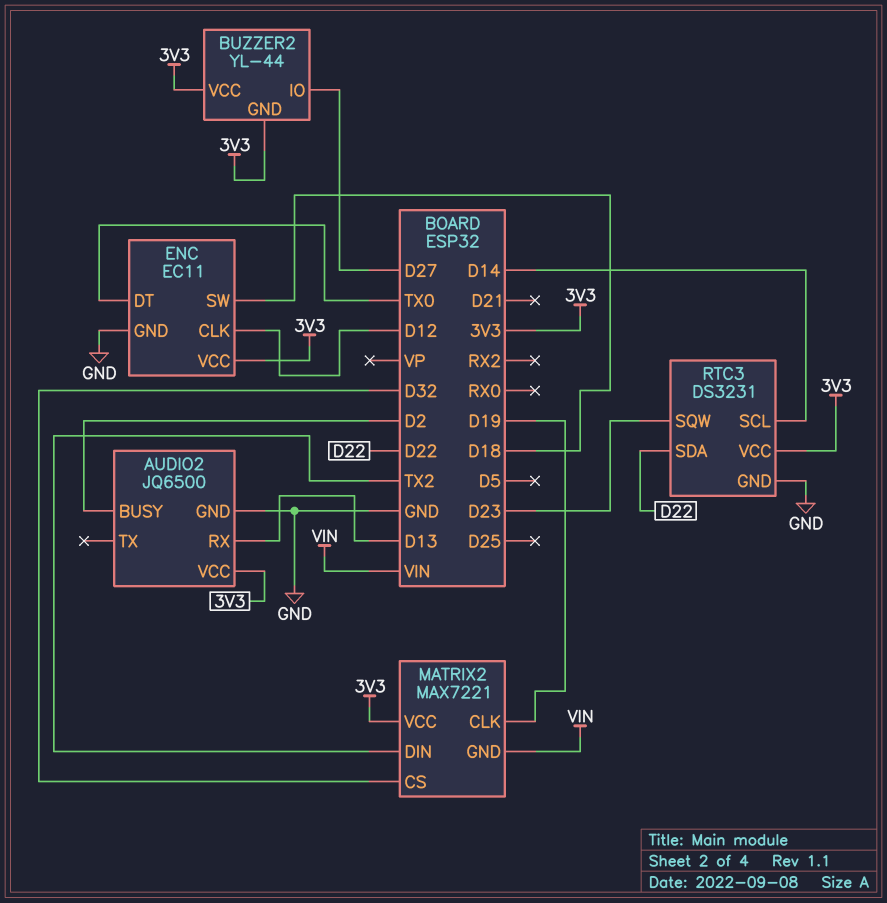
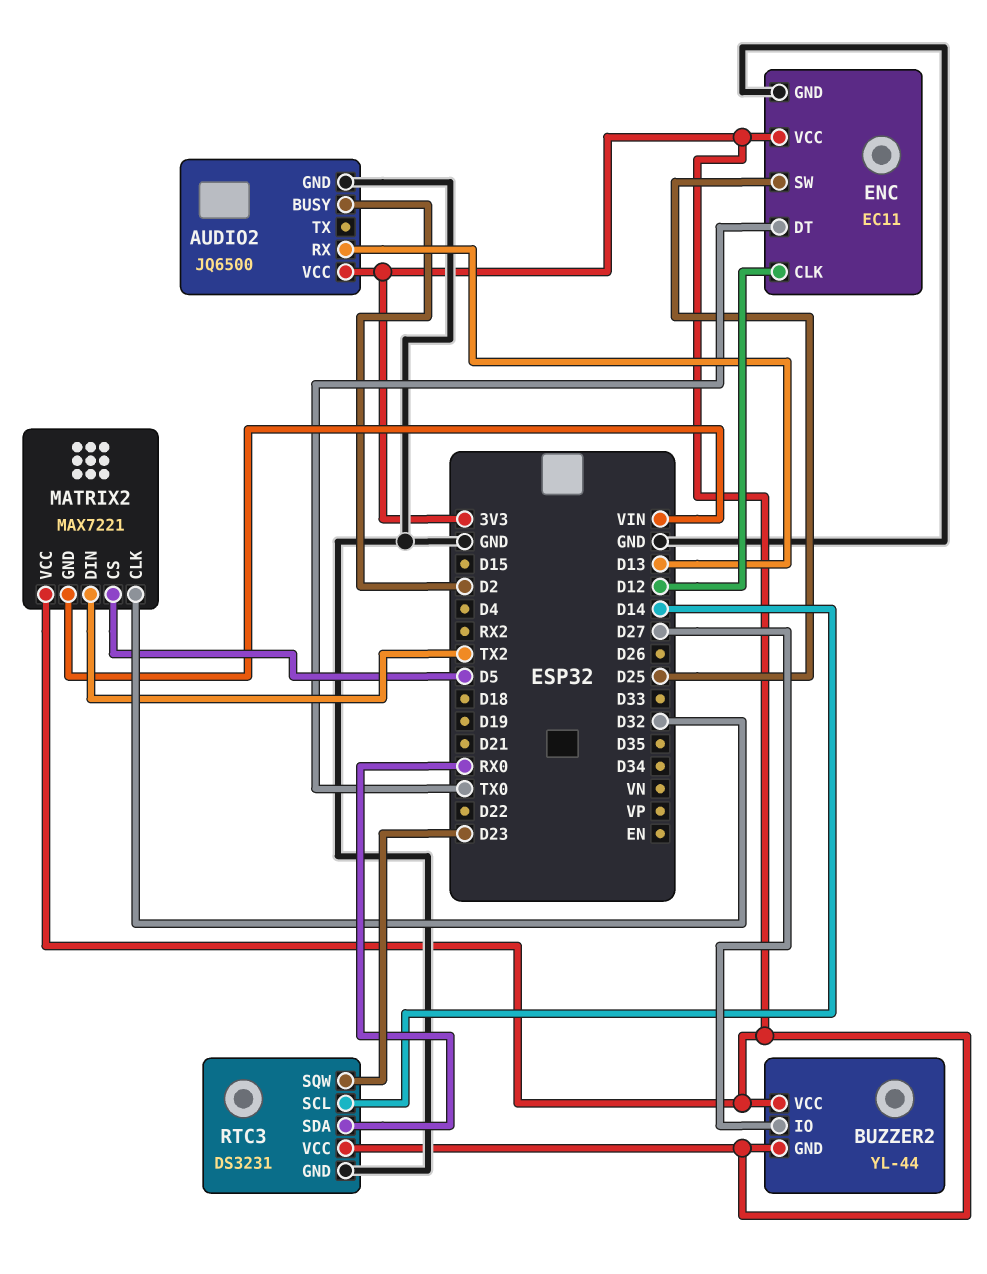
ENC pin SW: D18 -> D25
MATRIX2 pin CLK: D19 -> D32
MATRIX2 pin CS: D32 -> D5
RTC3 pin SDA: D22 -> RX0

